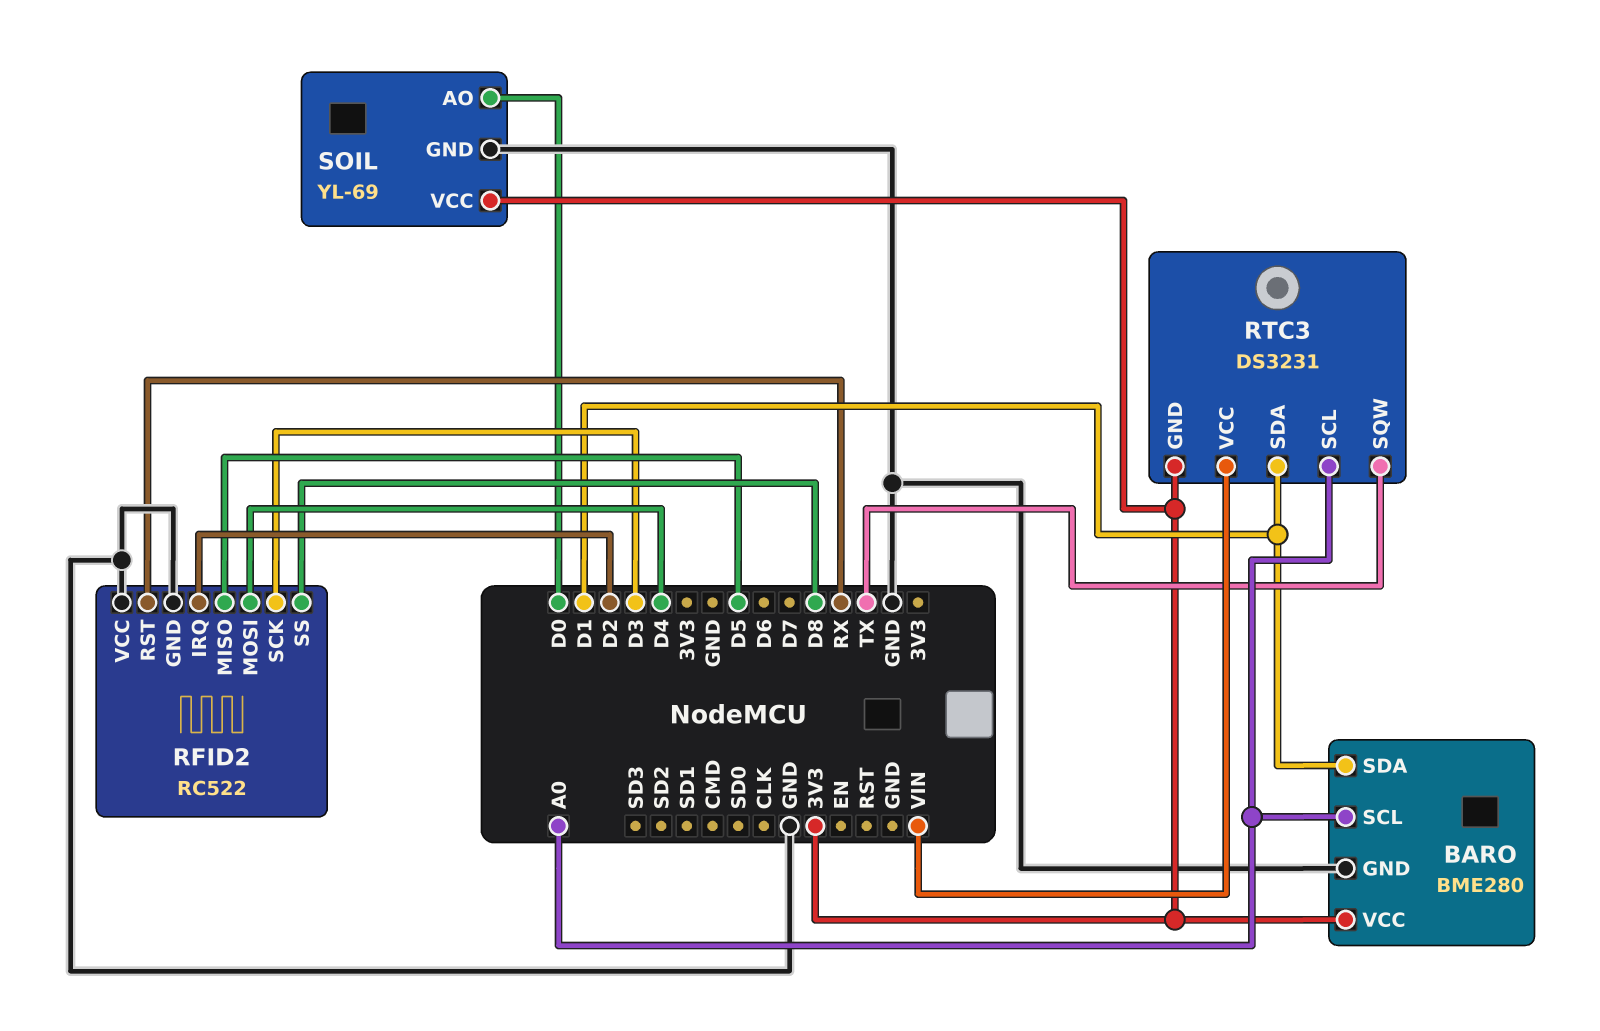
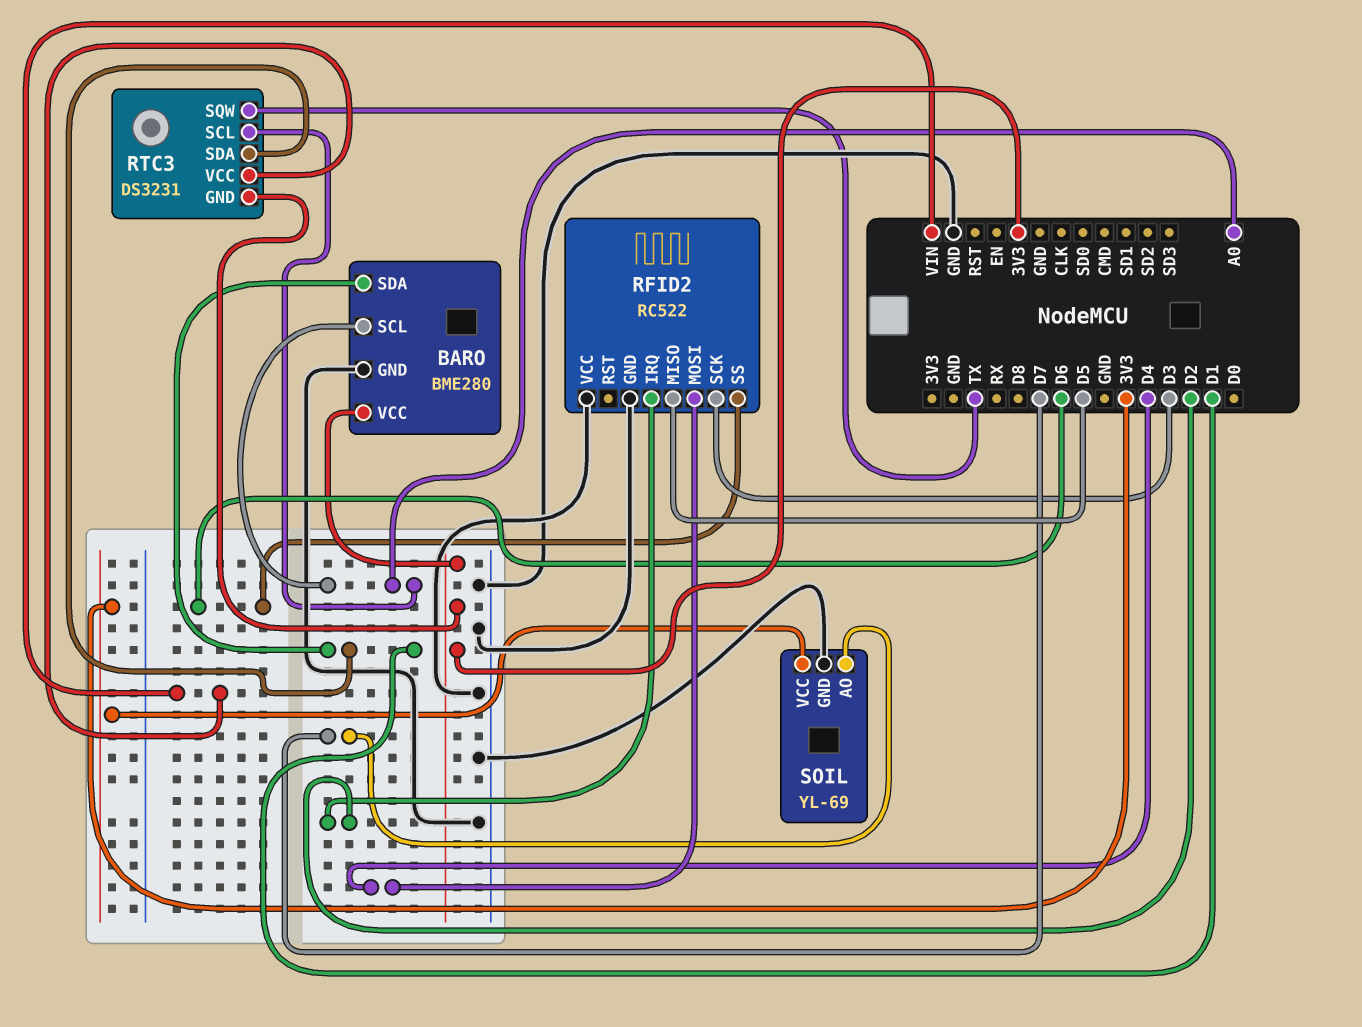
RFID2 pin RST: RX -> none
RFID2 pin SS: D8 -> D6
SOIL pin AO: D0 -> D7

